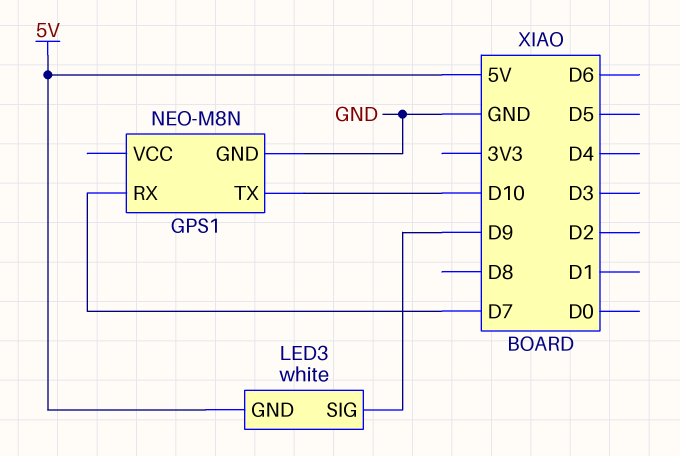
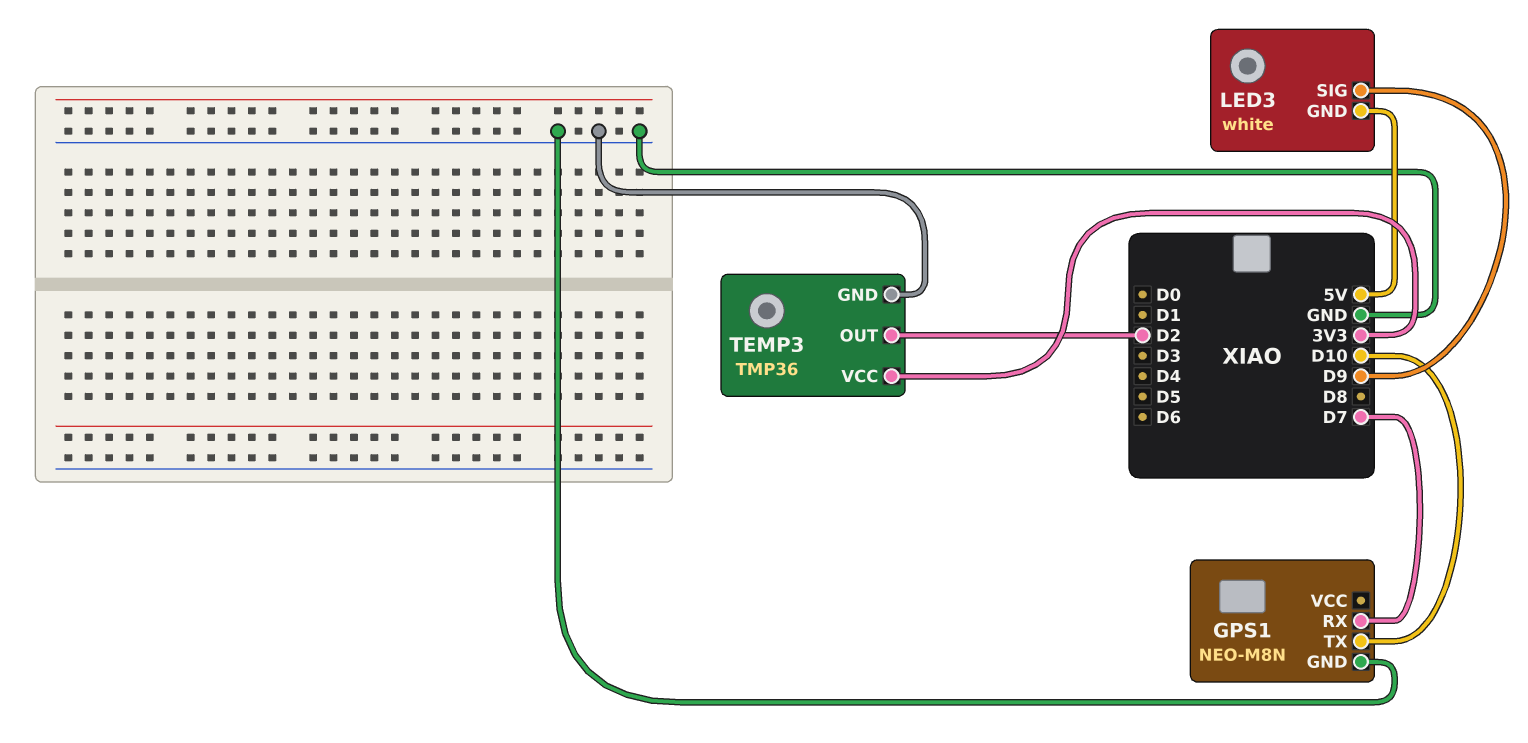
TEMP3: none -> TMP36
TEMP3 pin GND: none -> GND
TEMP3 pin OUT: none -> D2
TEMP3 pin VCC: none -> 3V3

